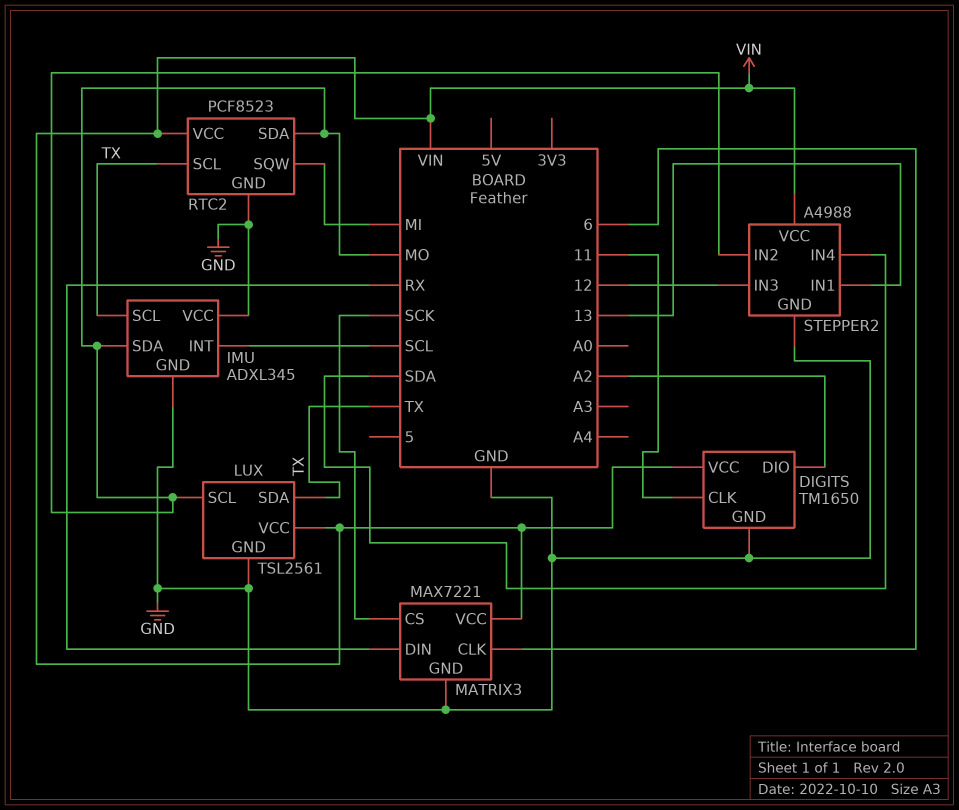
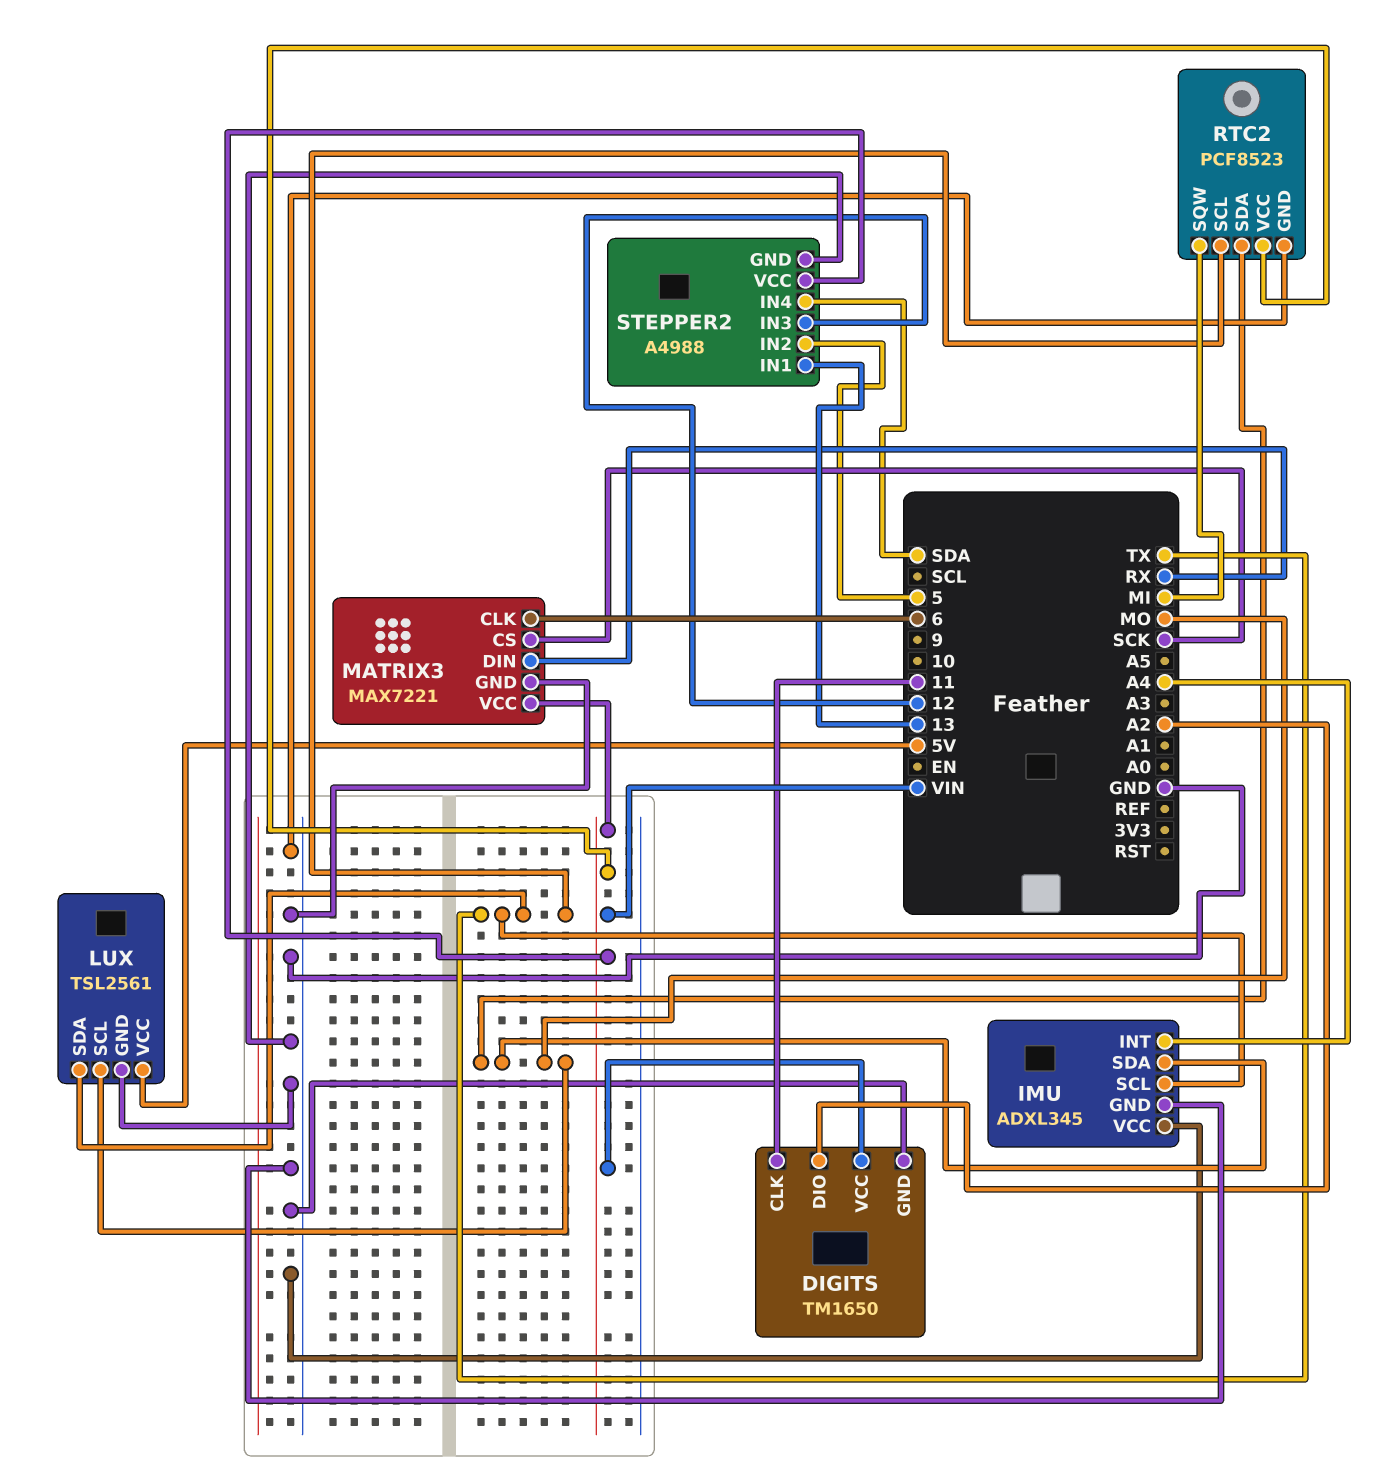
IMU pin INT: SCL -> A4
LUX pin VCC: VIN -> 5V
STEPPER2 pin IN2: MO -> 5

